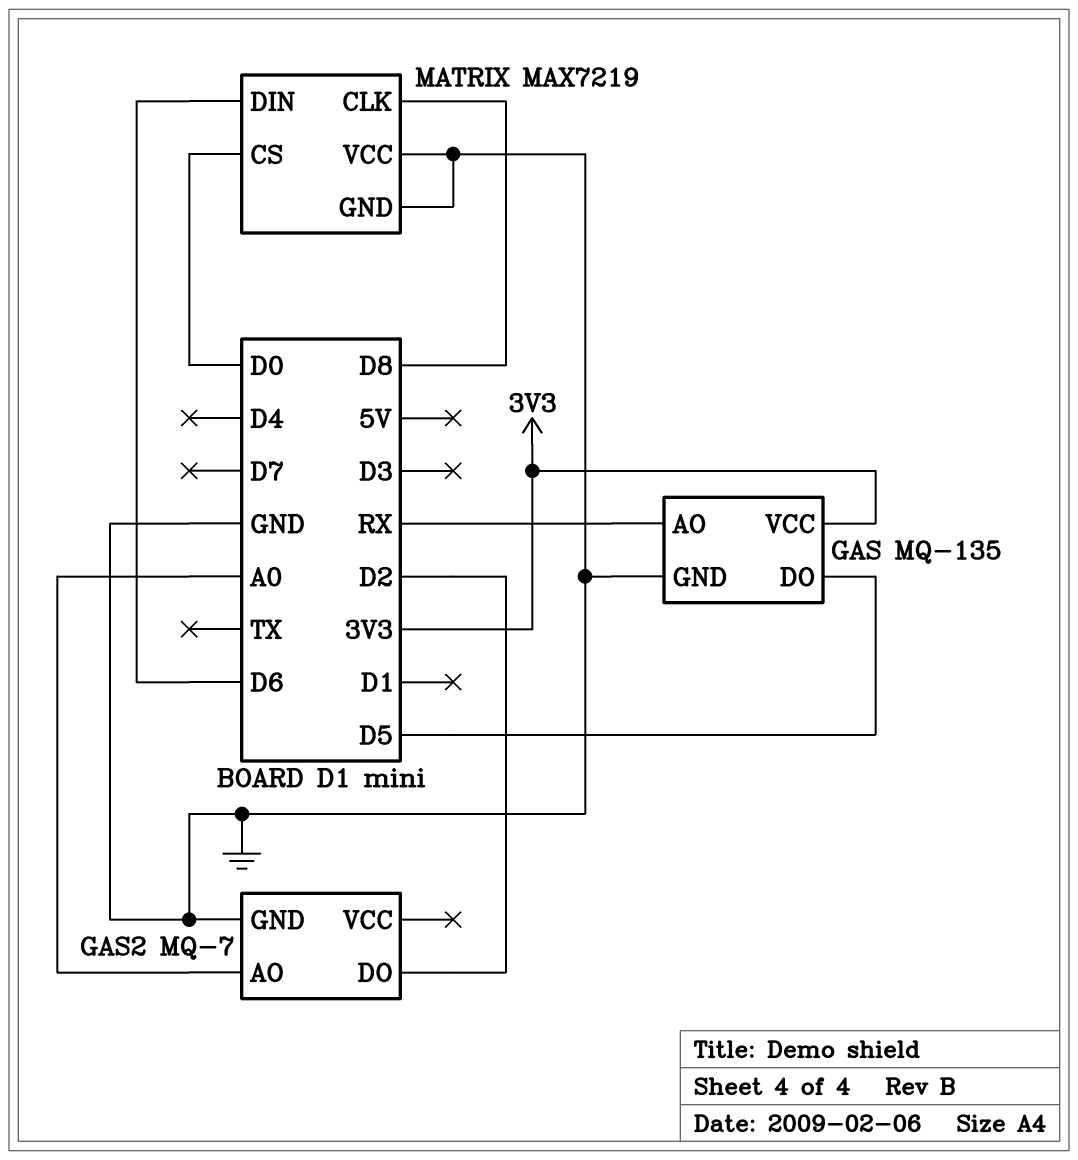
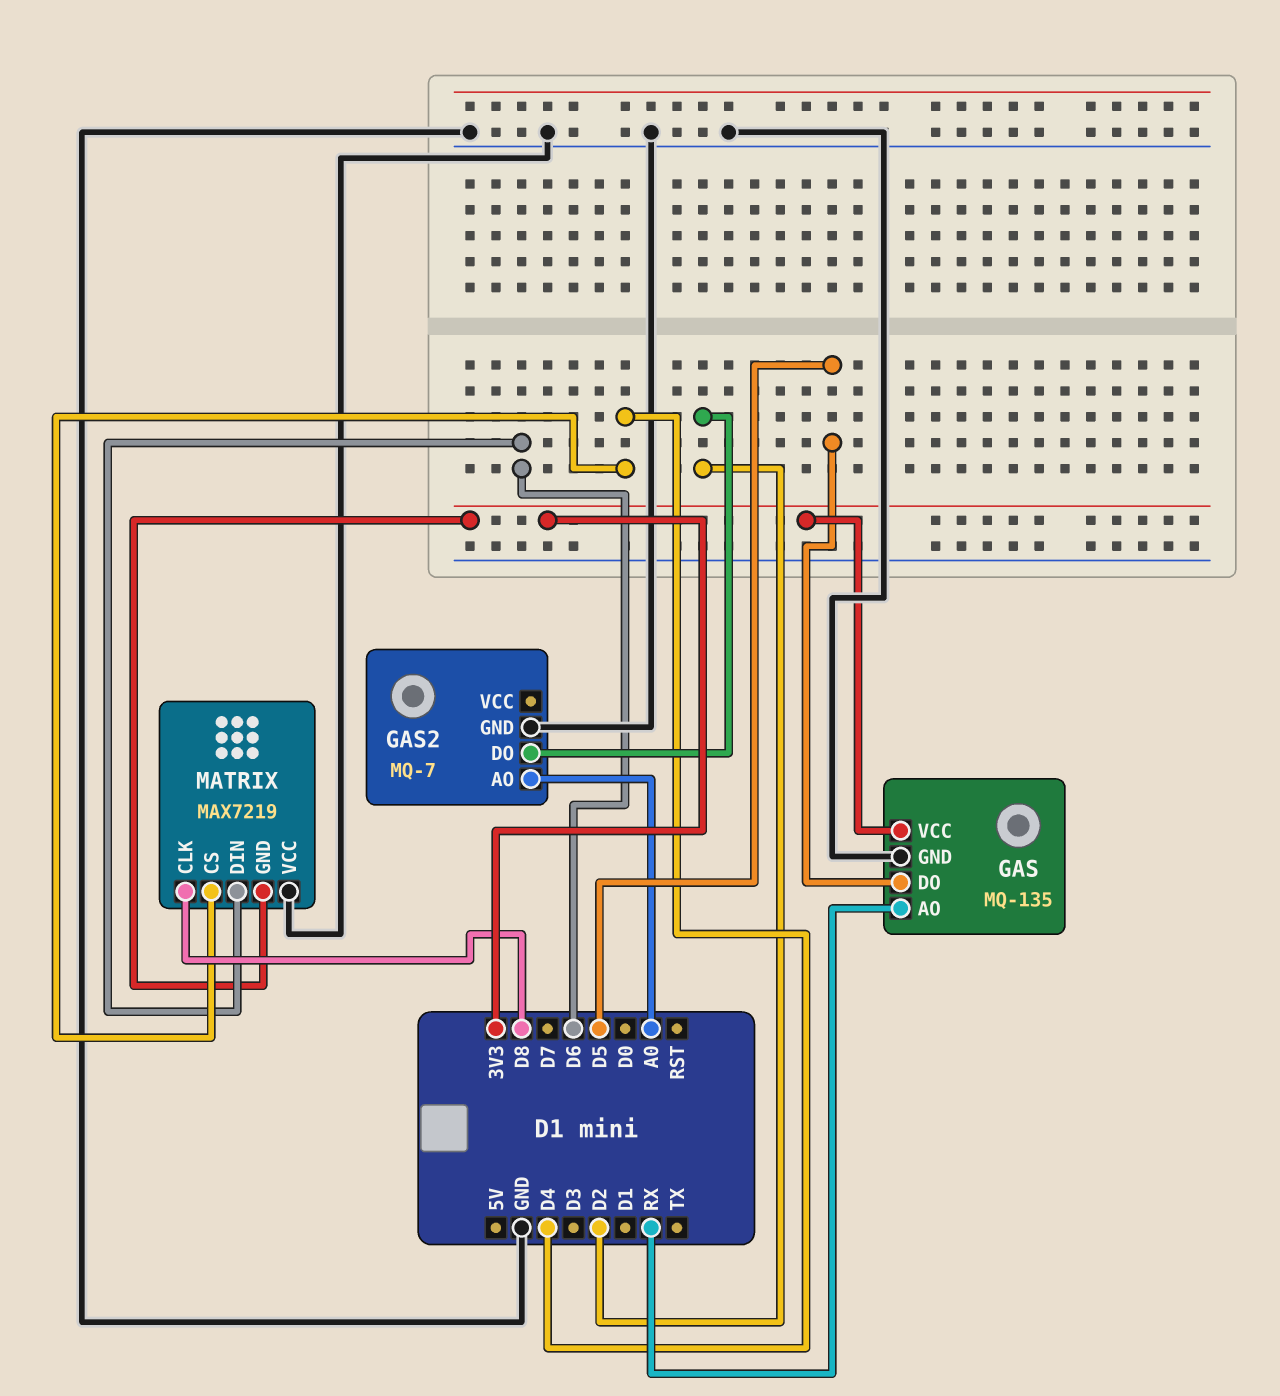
MATRIX pin CS: D0 -> D4
MATRIX pin GND: GND -> 3V3

